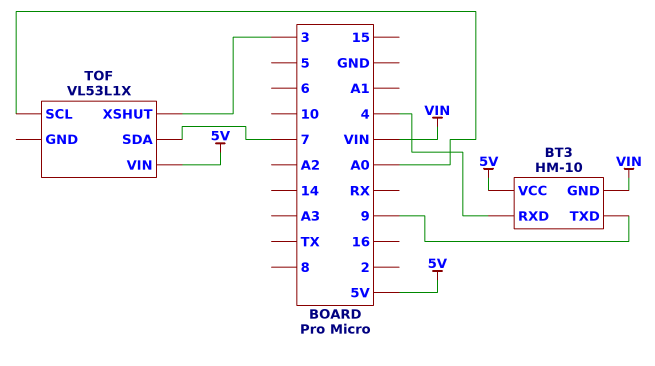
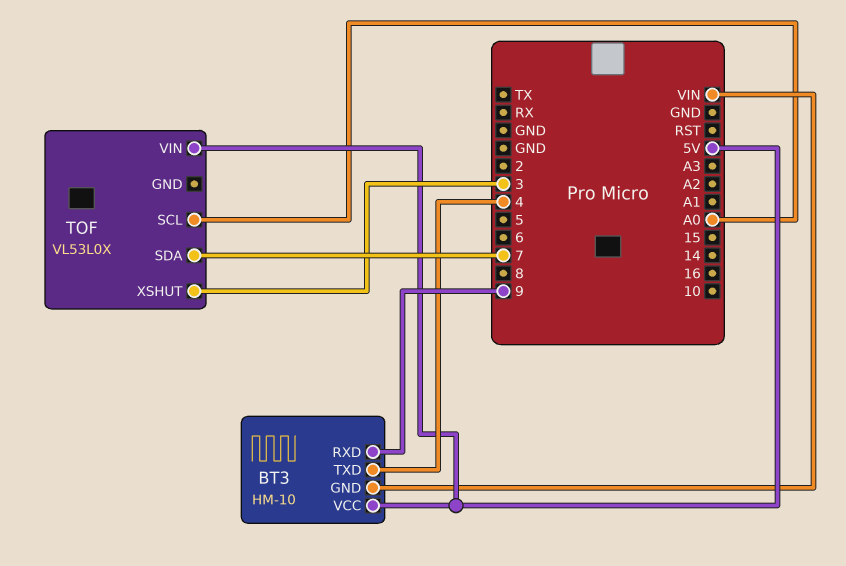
BT3 pin RXD: 4 -> 9
BT3 pin TXD: 9 -> 4
TOF: VL53L1X -> VL53L0X

